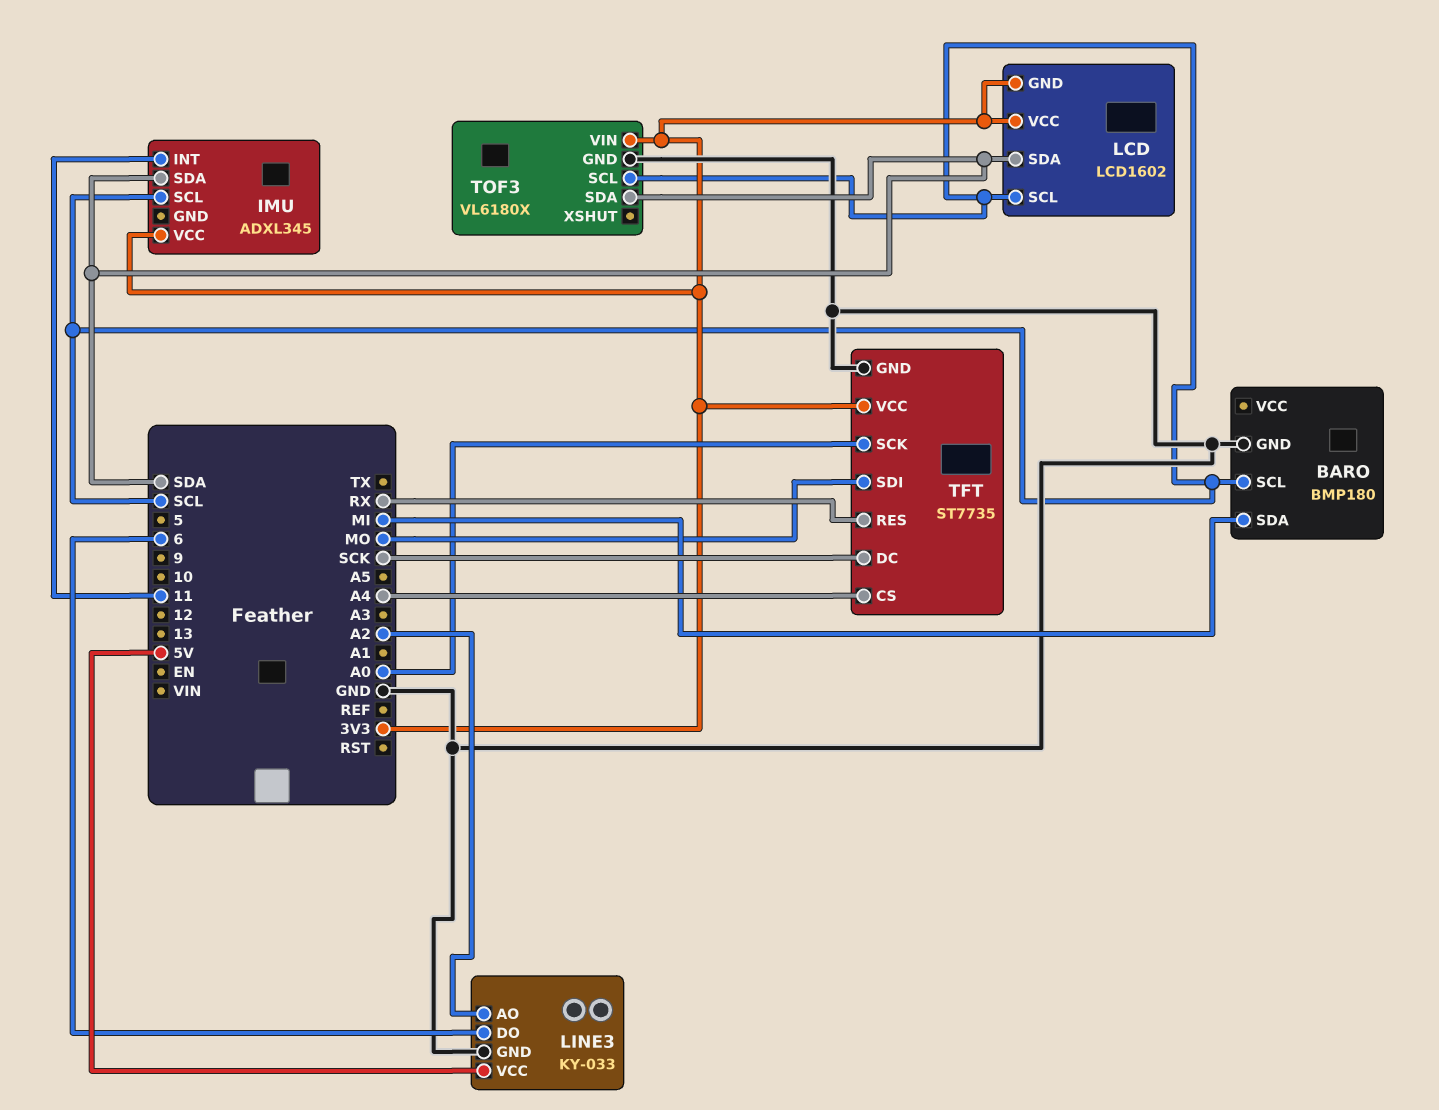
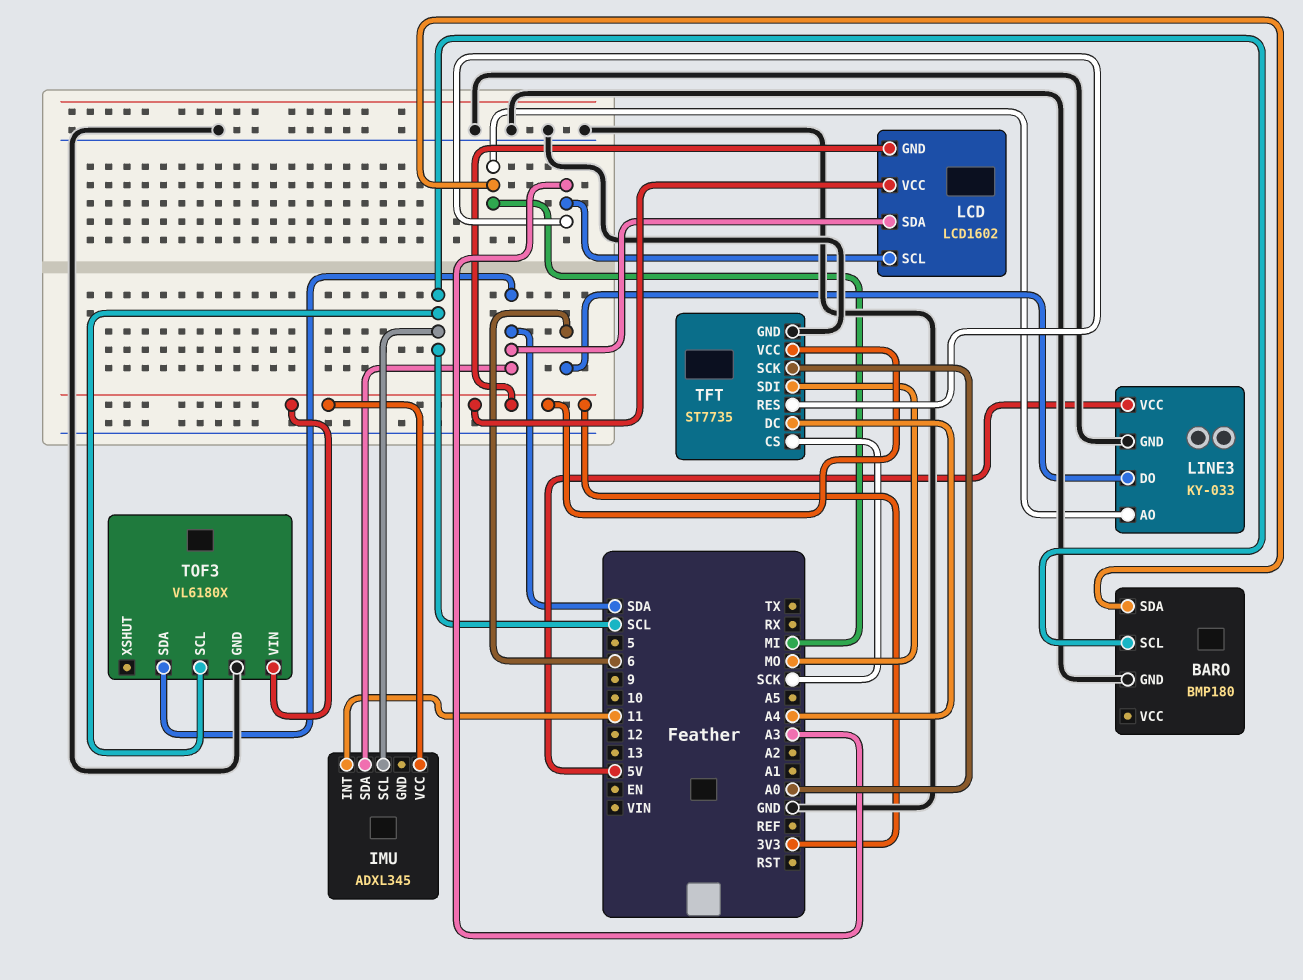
LCD pin SCL: SCL -> A3
LINE3 pin AO: A2 -> MI
TFT pin CS: A4 -> SCK
TFT pin DC: SCK -> A4
TFT pin RES: RX -> A3

